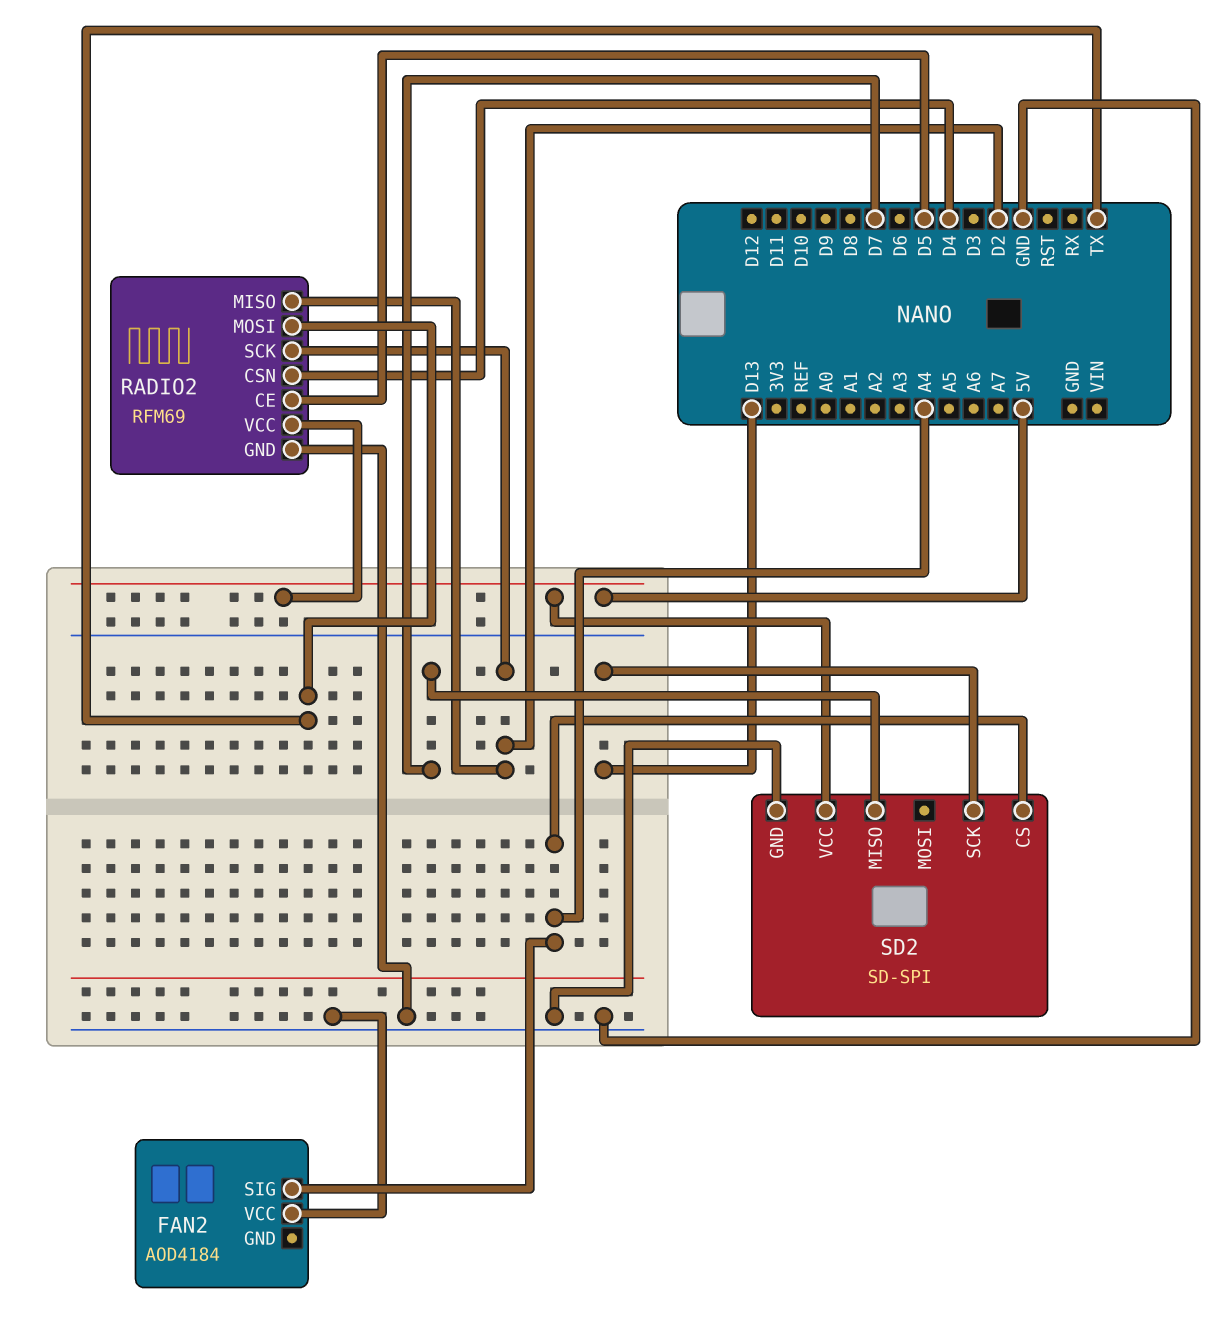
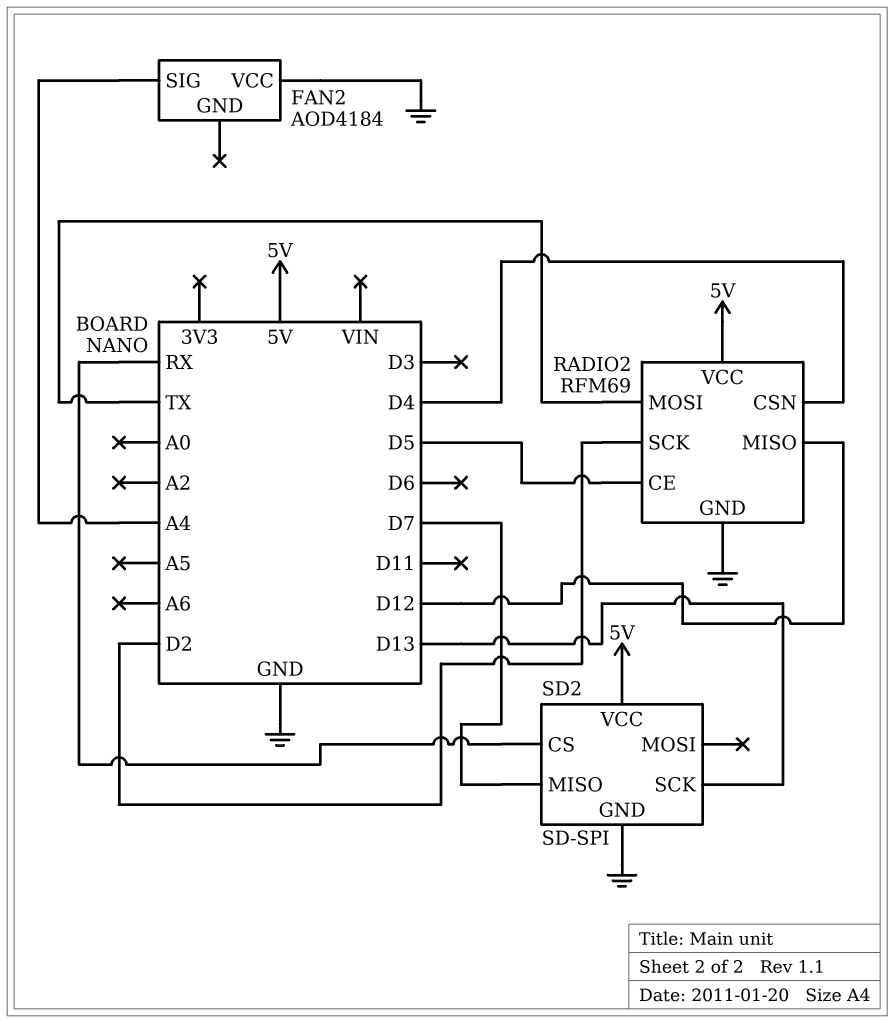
RADIO2 pin MISO: D2 -> D12
SD2 pin CS: A4 -> RX

